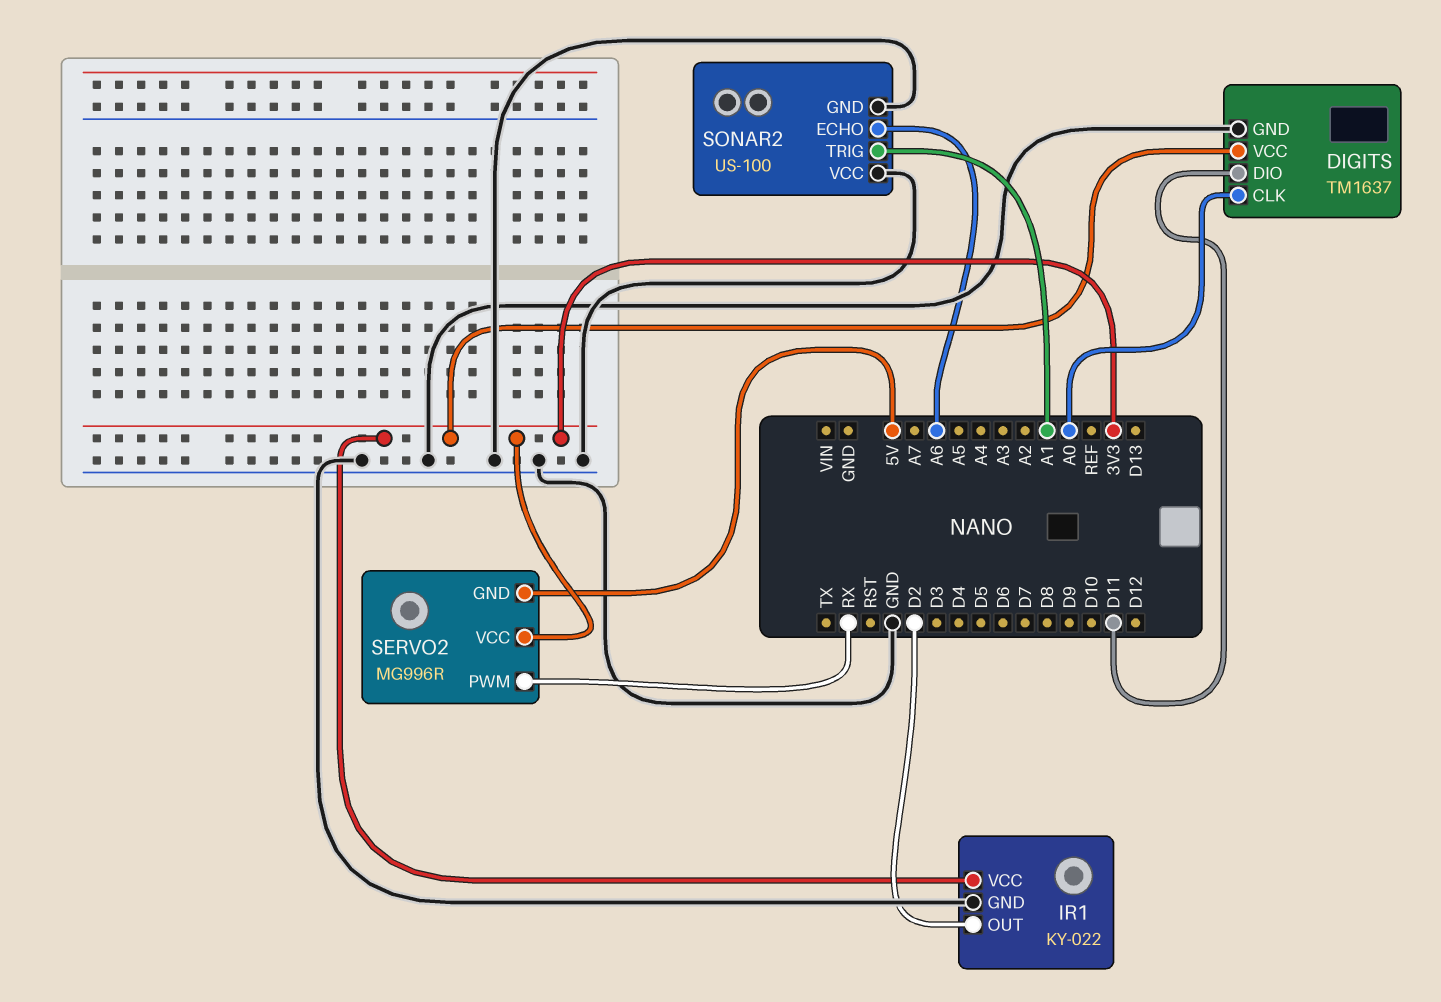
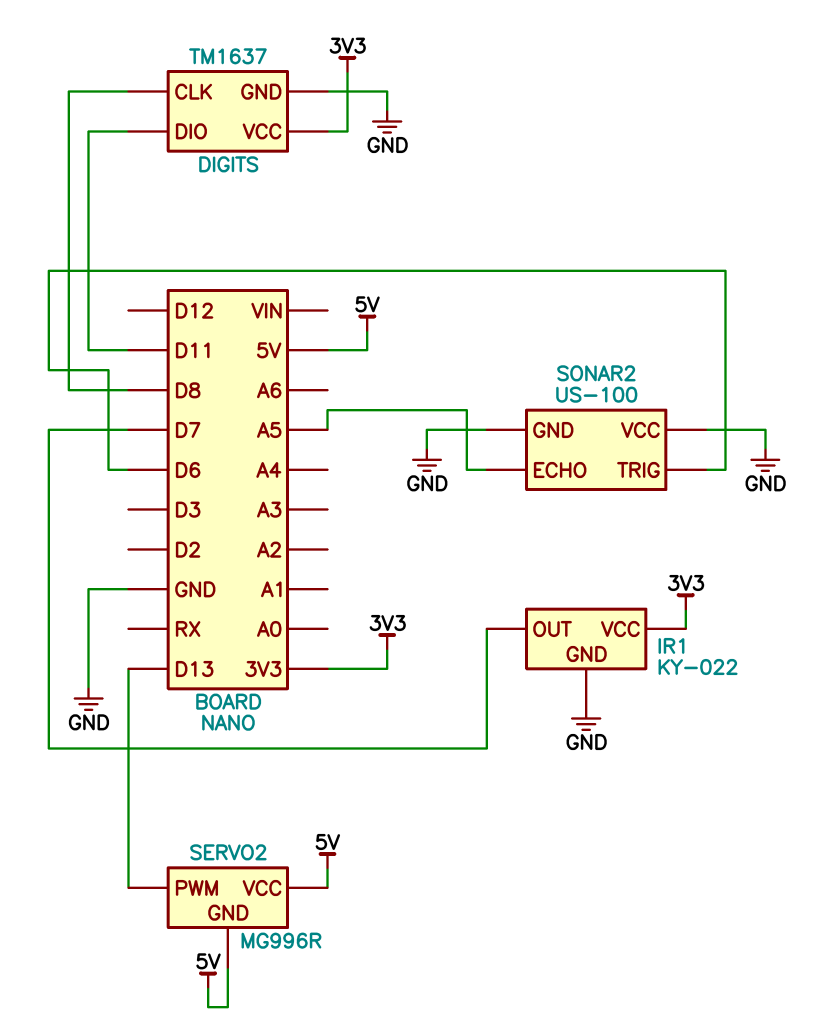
DIGITS pin CLK: A0 -> D8
IR1 pin OUT: D2 -> D7
SERVO2 pin PWM: RX -> D13
SERVO2 pin VCC: 3V3 -> 5V
SONAR2 pin ECHO: A6 -> A5
SONAR2 pin TRIG: A1 -> D6

